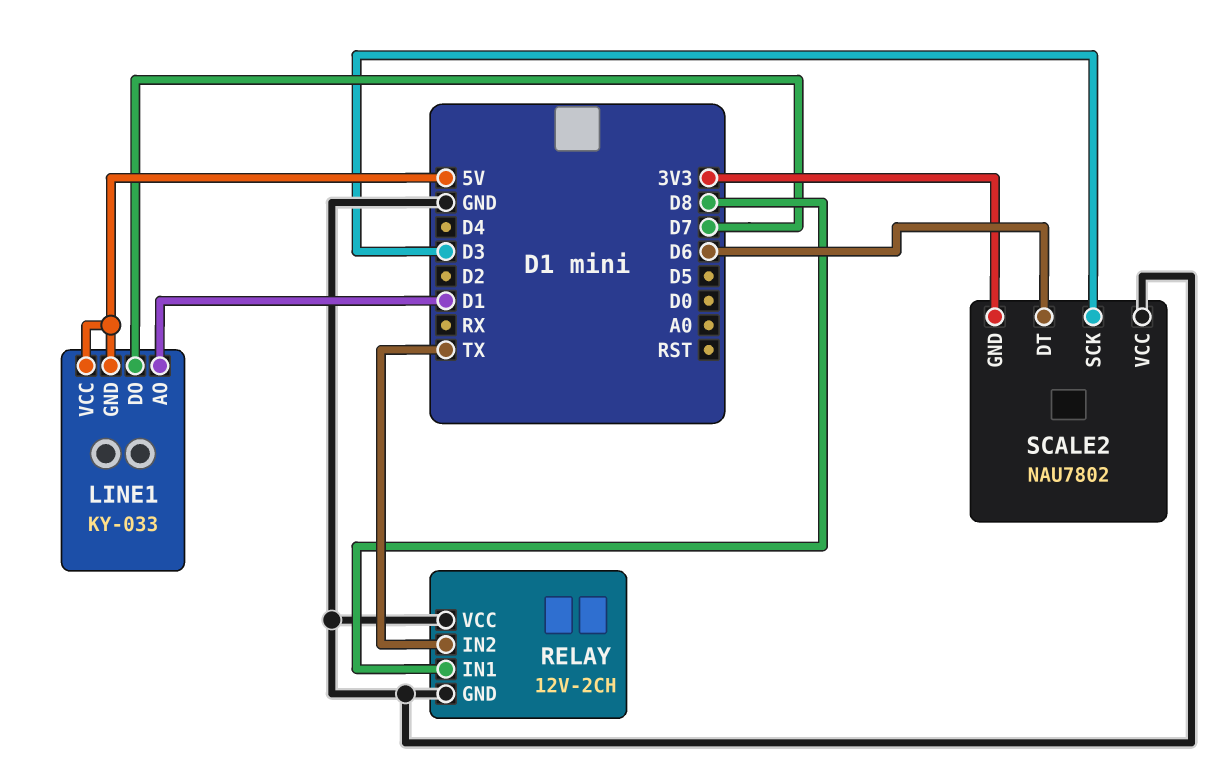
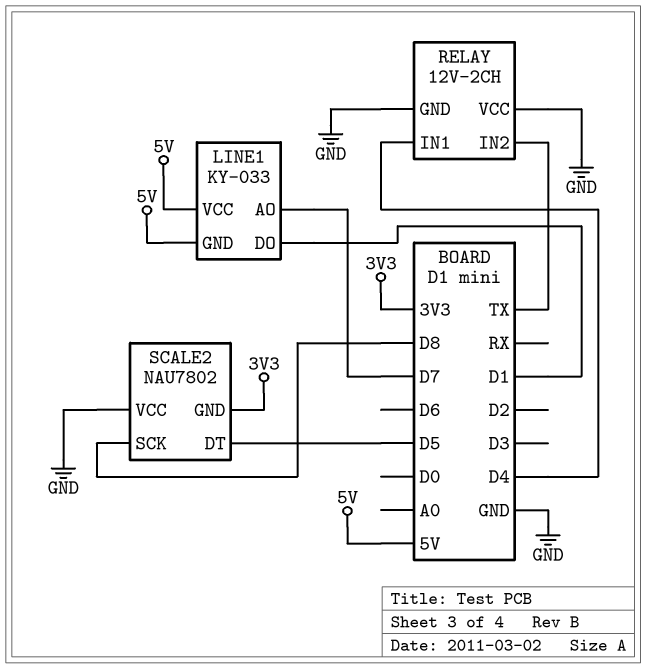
LINE1 pin AO: D1 -> D7
LINE1 pin DO: D7 -> D1
RELAY pin IN1: D8 -> D4
SCALE2 pin DT: D6 -> D5
SCALE2 pin SCK: D3 -> D8

